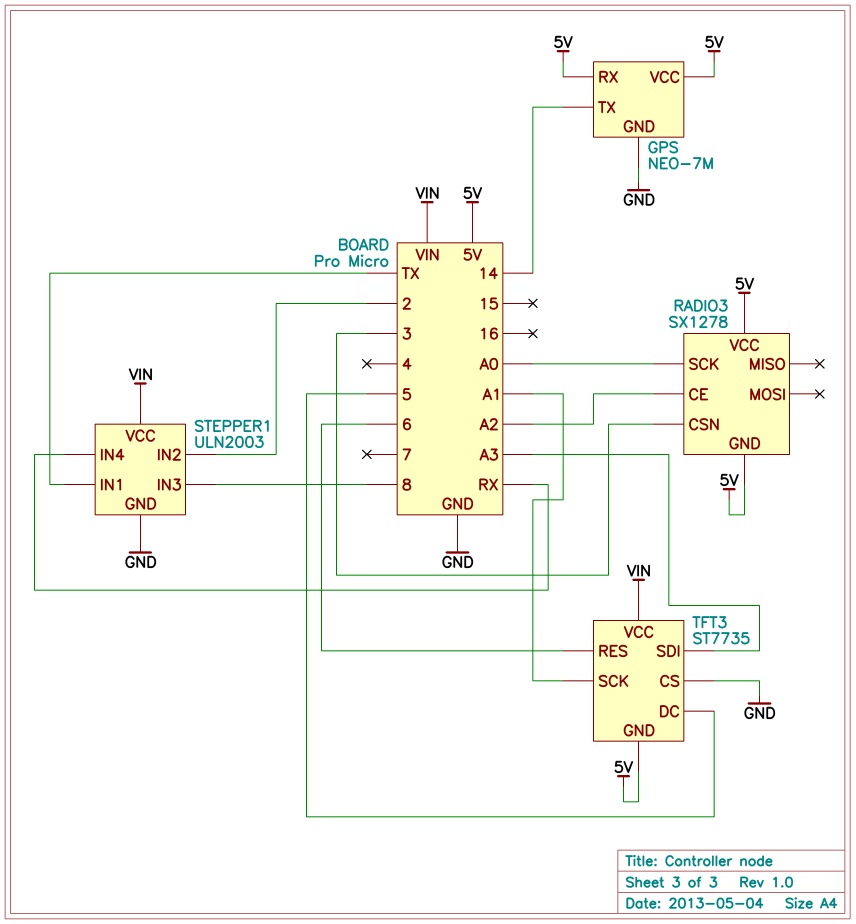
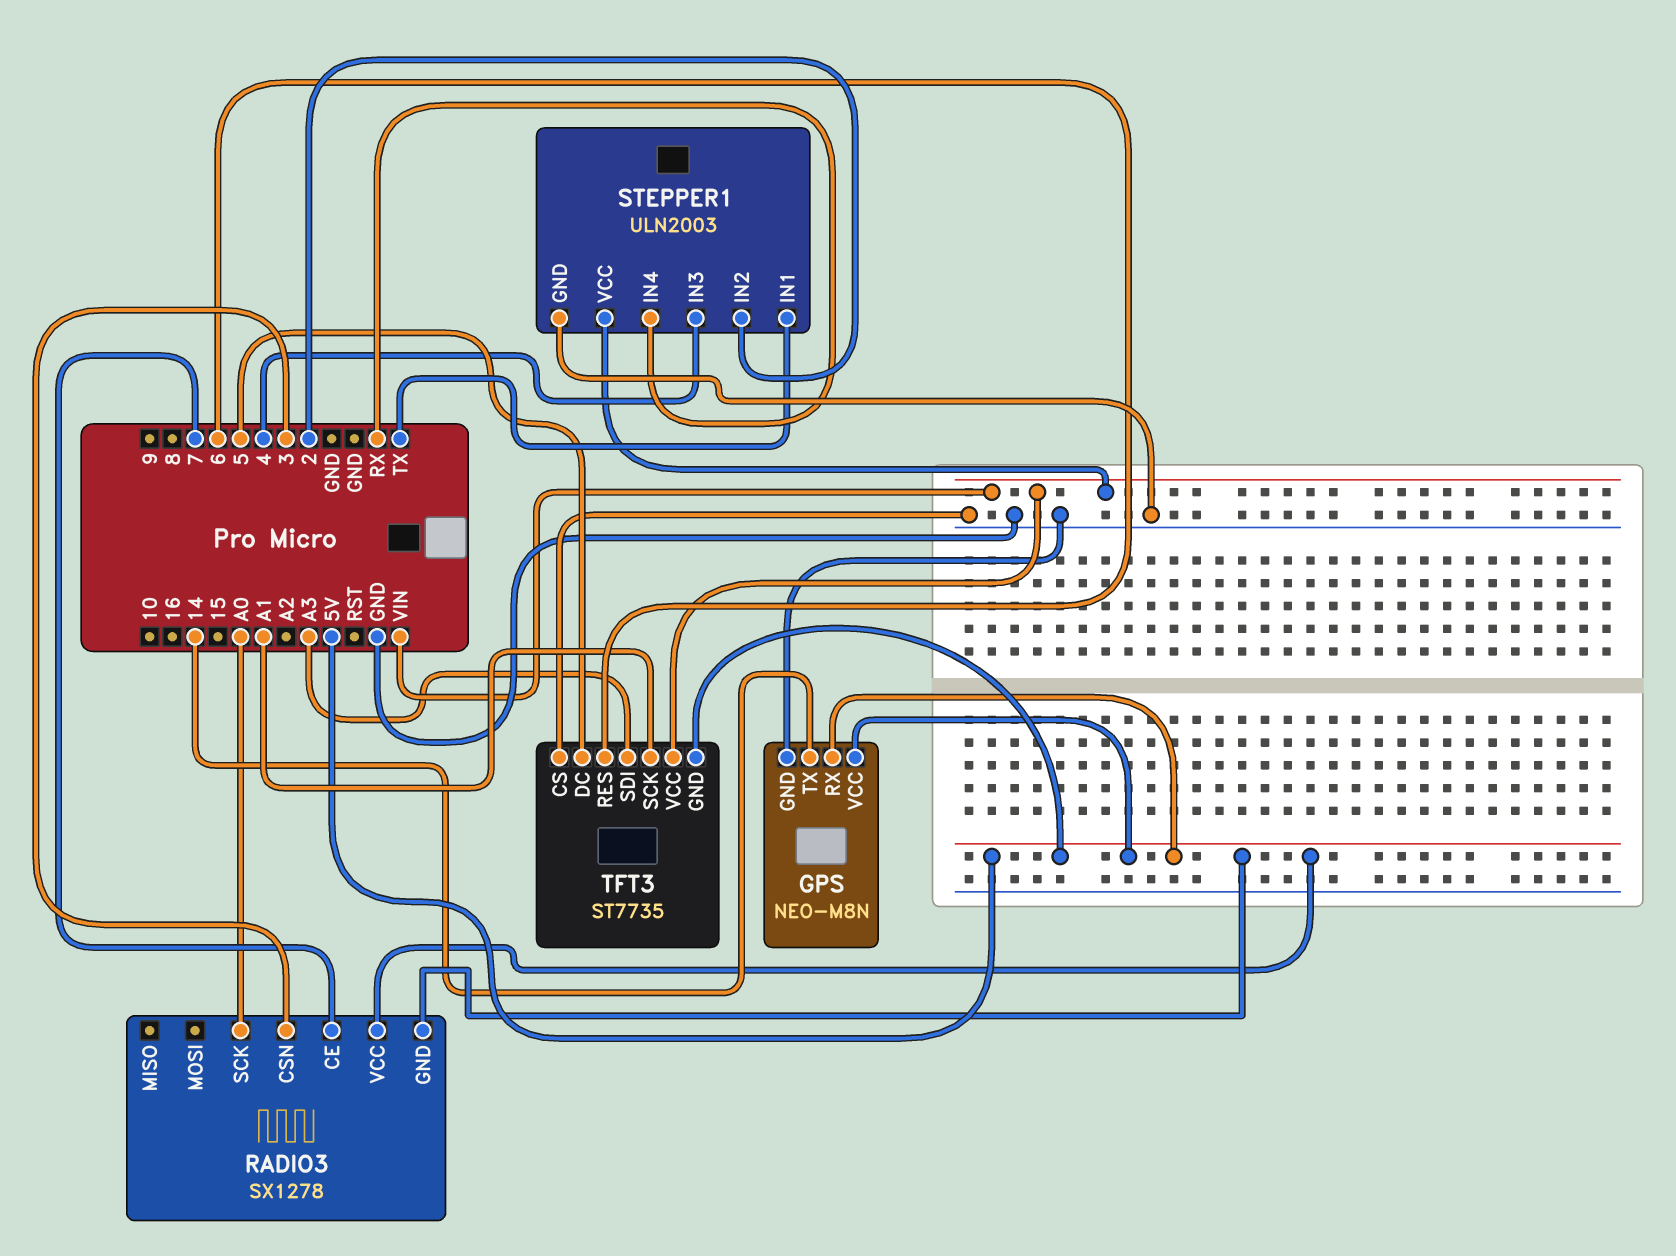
GPS: NEO-7M -> NEO-M8N
RADIO3 pin CE: A2 -> 7
STEPPER1 pin IN3: 8 -> 4

